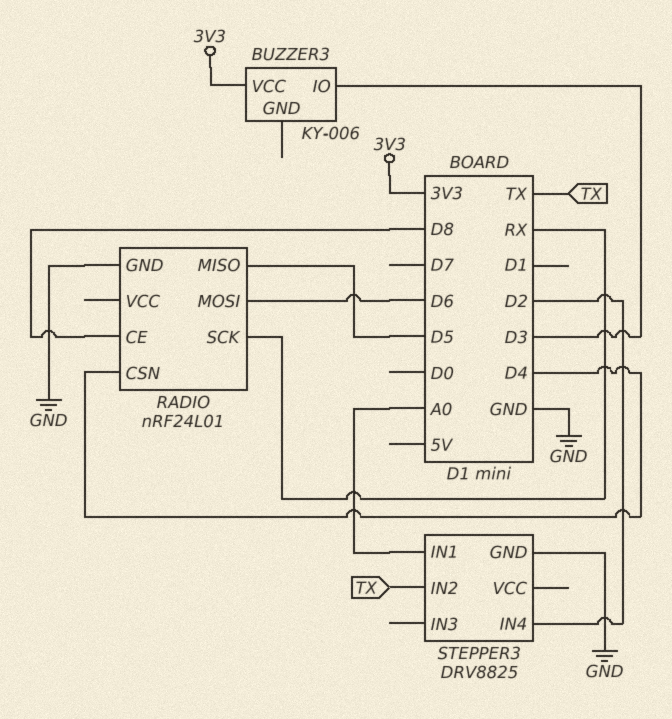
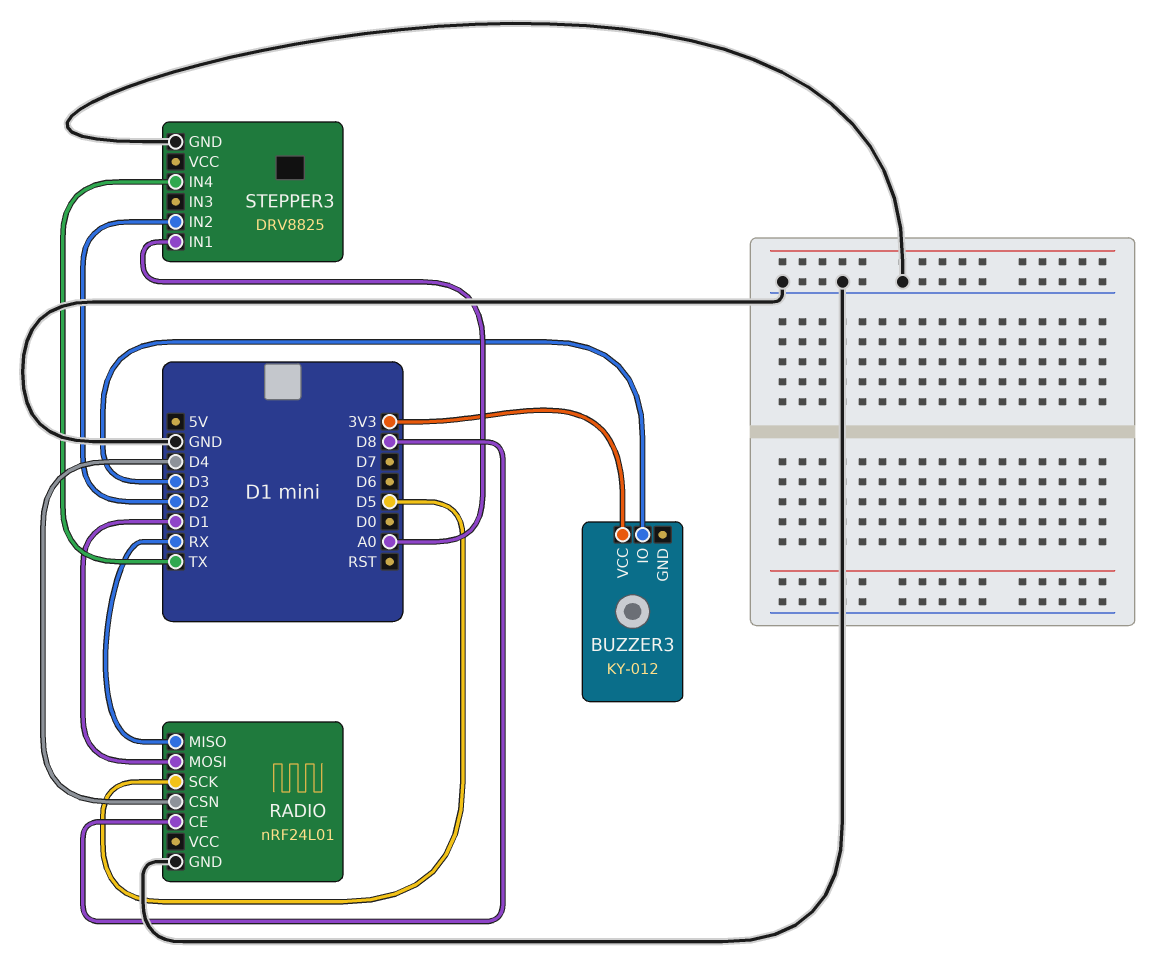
BUZZER3: KY-006 -> KY-012
RADIO pin MISO: D5 -> RX
RADIO pin MOSI: D6 -> D1
RADIO pin SCK: RX -> D5
STEPPER3 pin IN2: TX -> D2
STEPPER3 pin IN4: D2 -> TX

